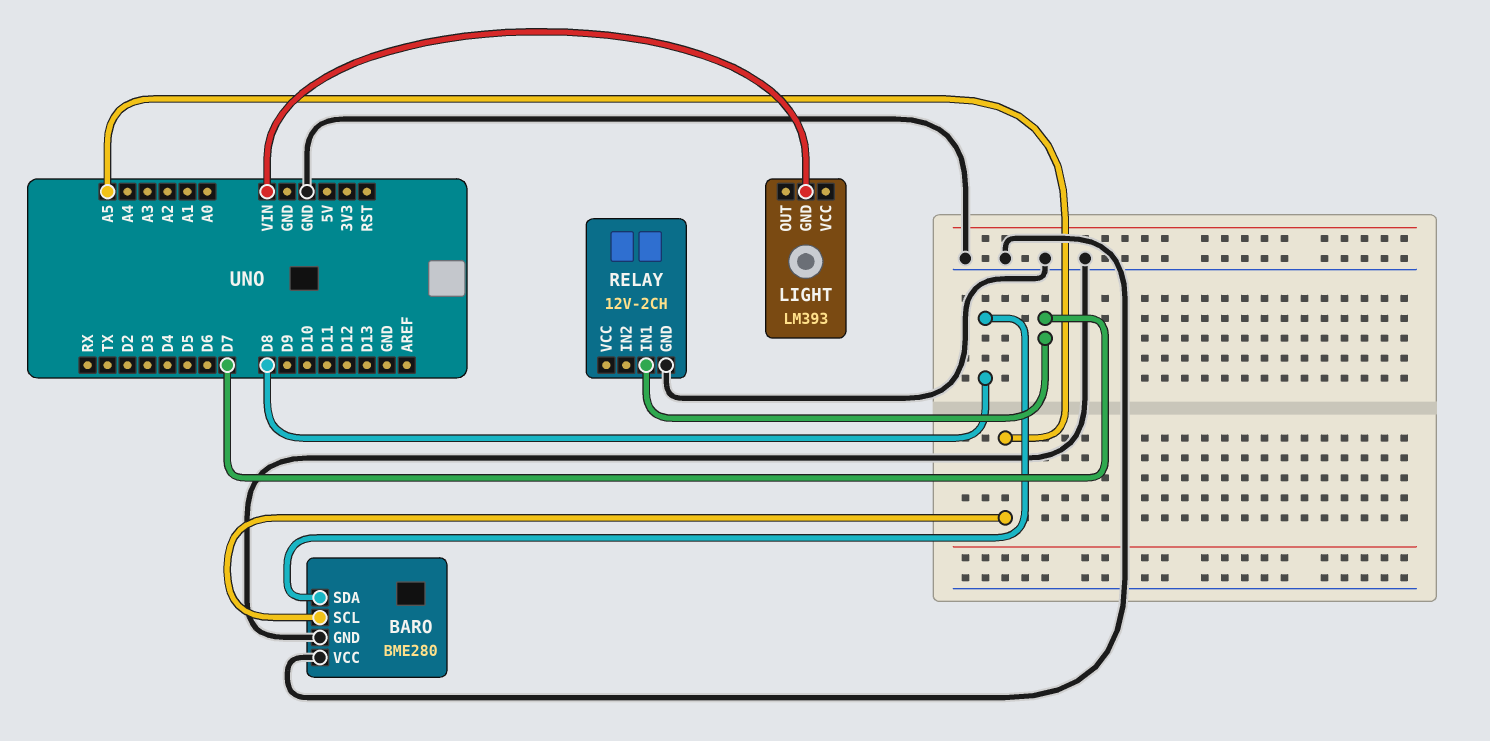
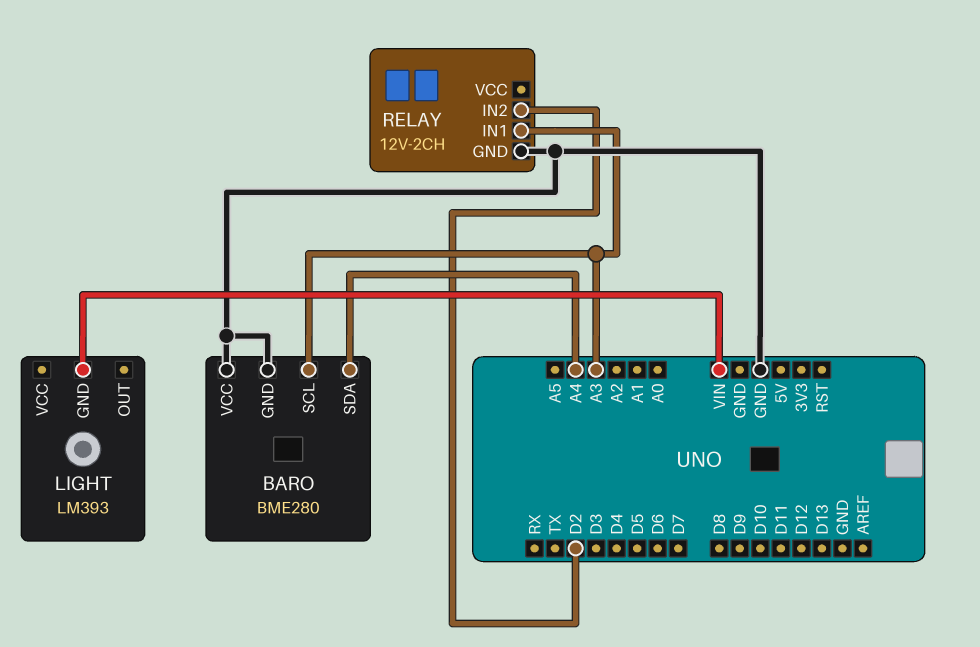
BARO pin SCL: A5 -> A3
BARO pin SDA: D8 -> A4
RELAY pin IN1: D7 -> A3
RELAY pin IN2: none -> D2

